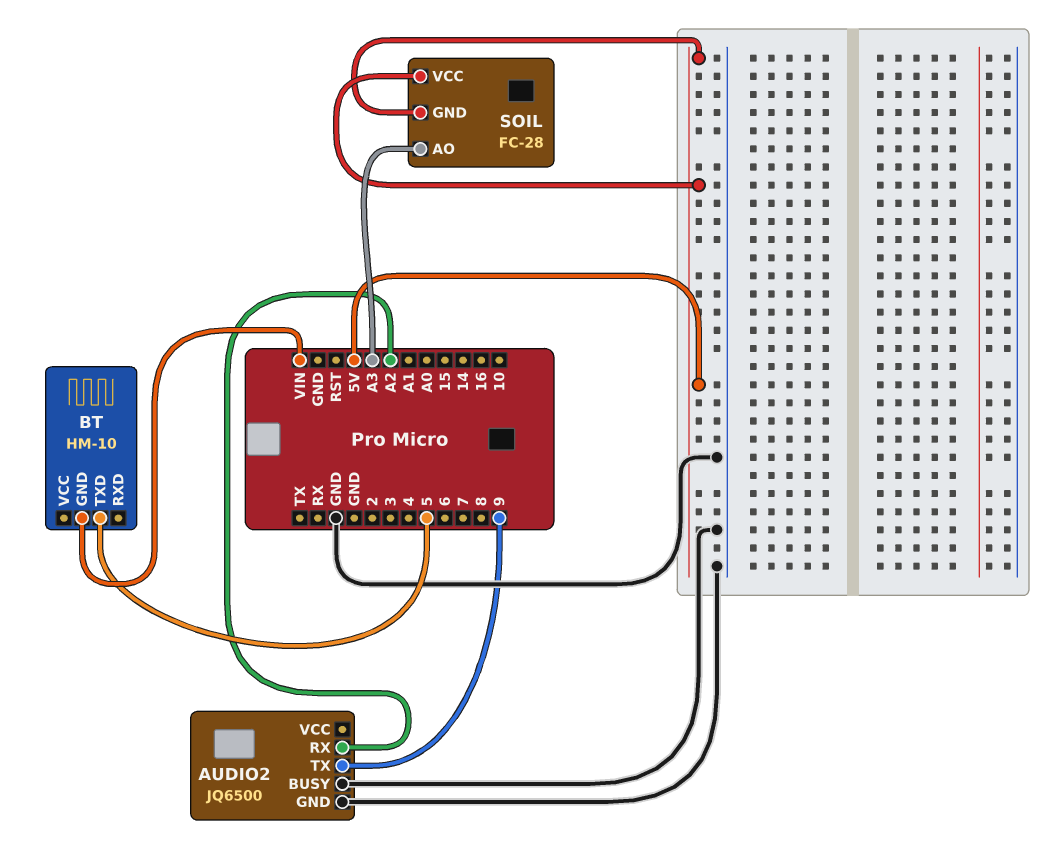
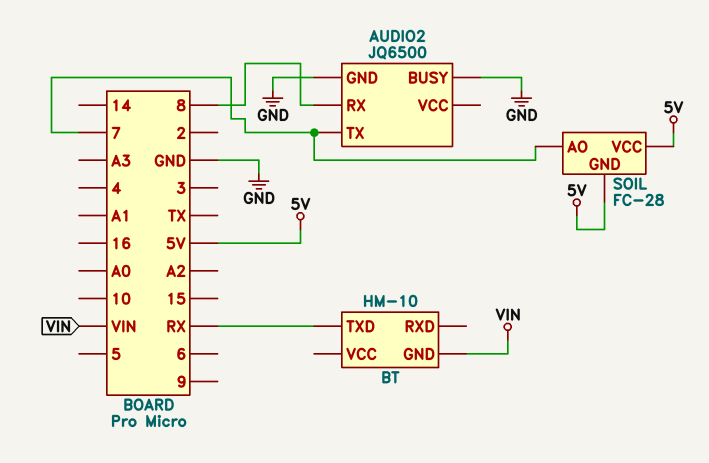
AUDIO2 pin RX: A2 -> 8
AUDIO2 pin TX: 9 -> 7
BT pin TXD: 5 -> RX
SOIL pin AO: A3 -> 7

